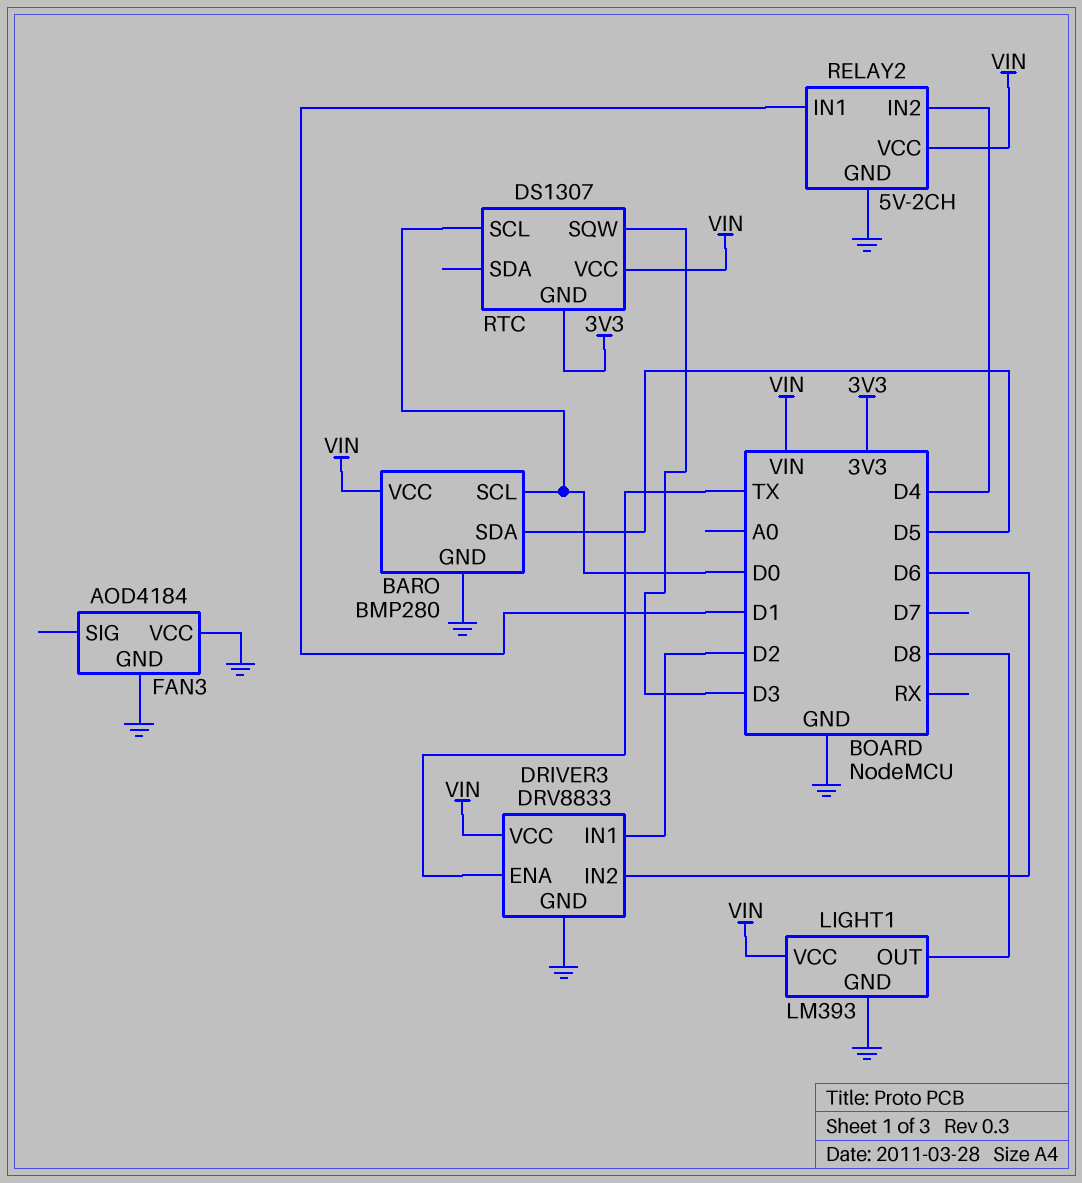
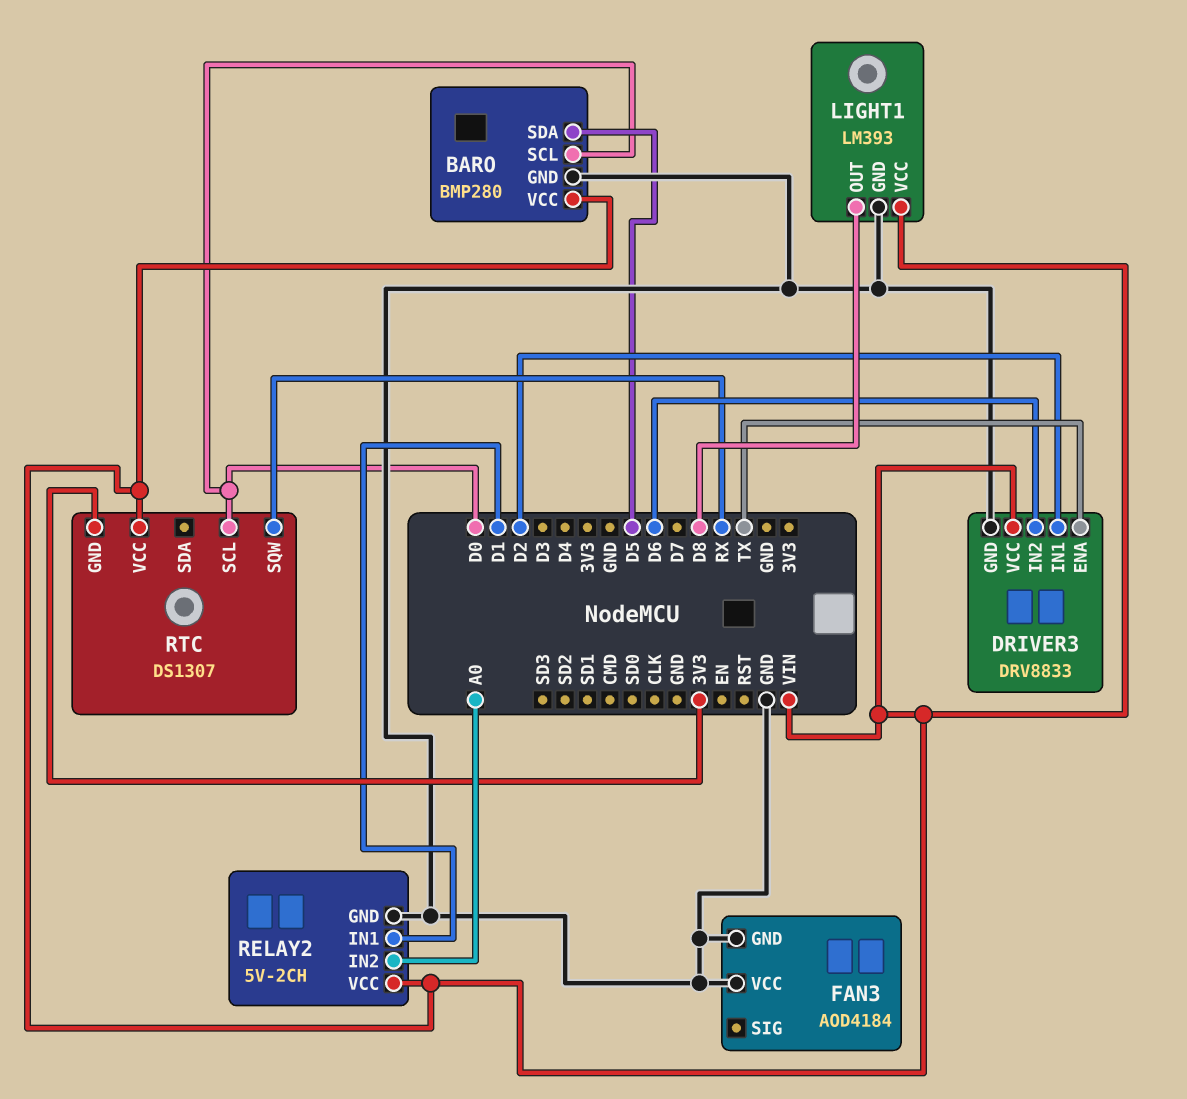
RELAY2 pin IN2: D4 -> A0
RTC pin SQW: D3 -> RX

